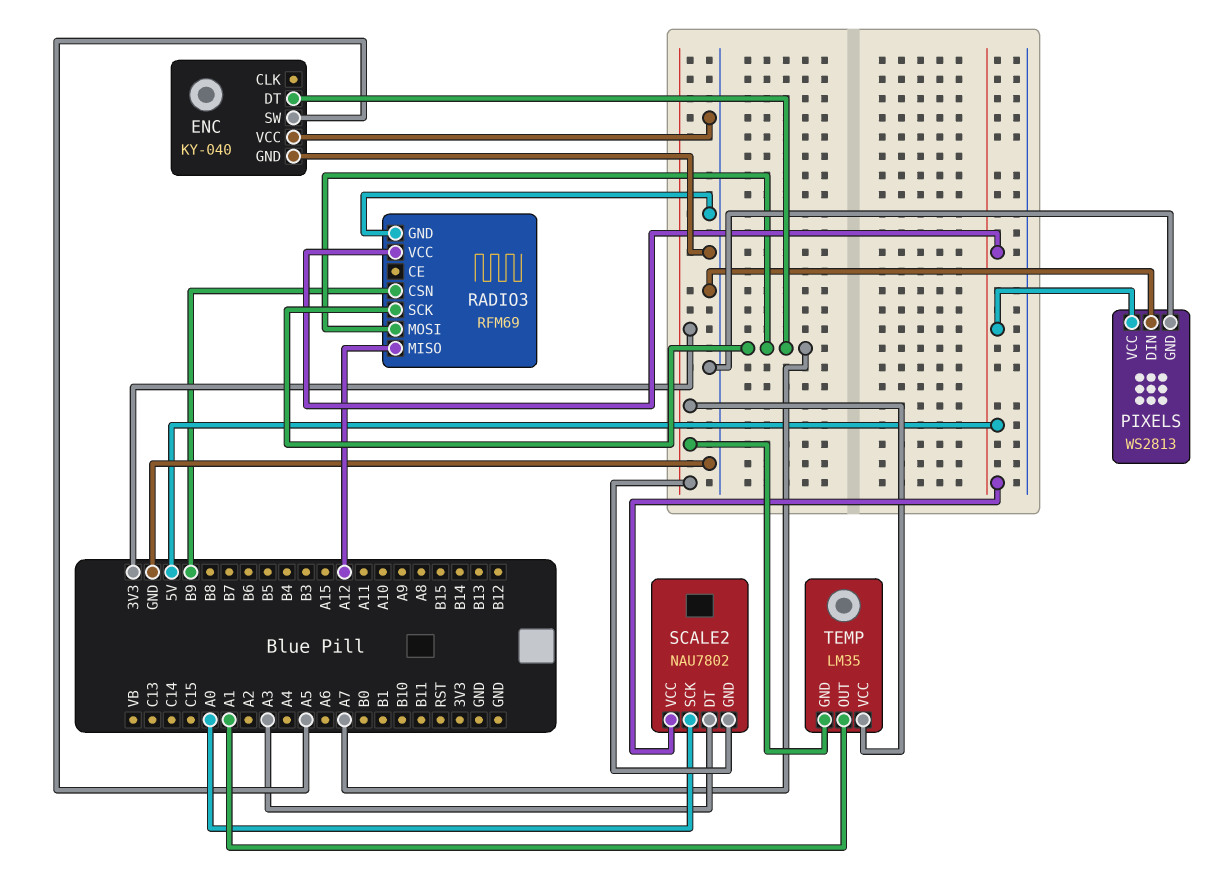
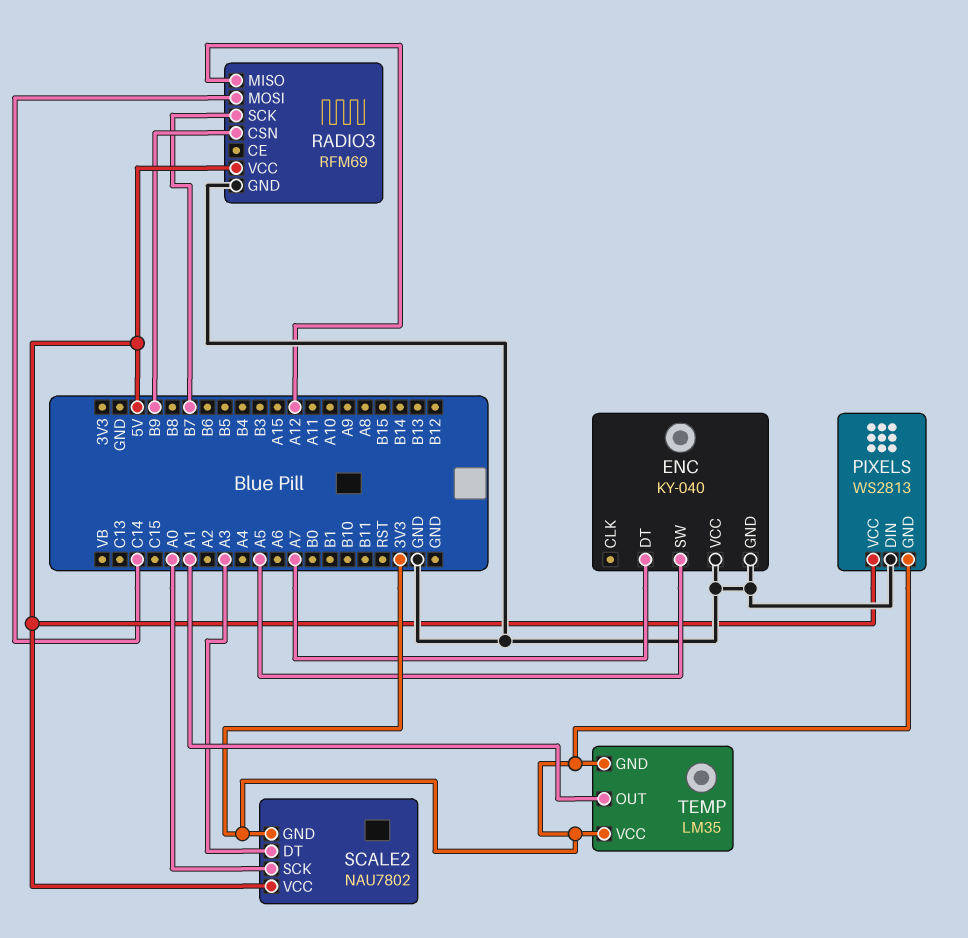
PIXELS pin GND: GND -> 3V3
RADIO3 pin MOSI: A7 -> C14
RADIO3 pin SCK: A7 -> B7

